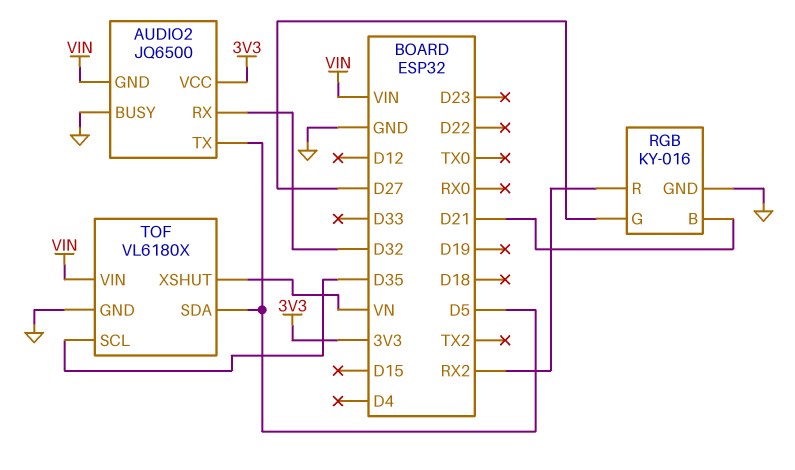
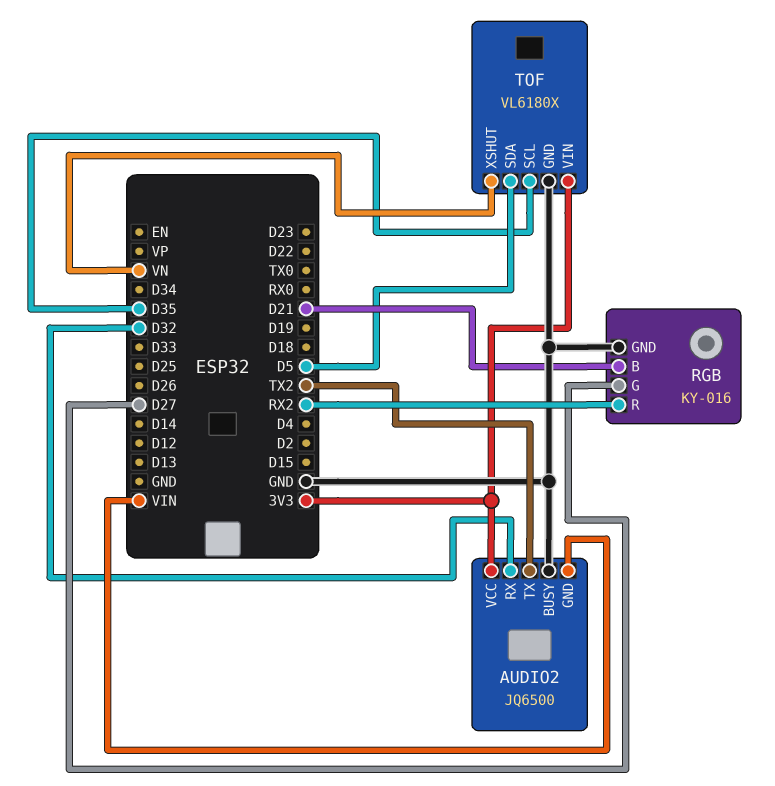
AUDIO2 pin TX: D5 -> TX2
TOF pin VIN: VIN -> 3V3

